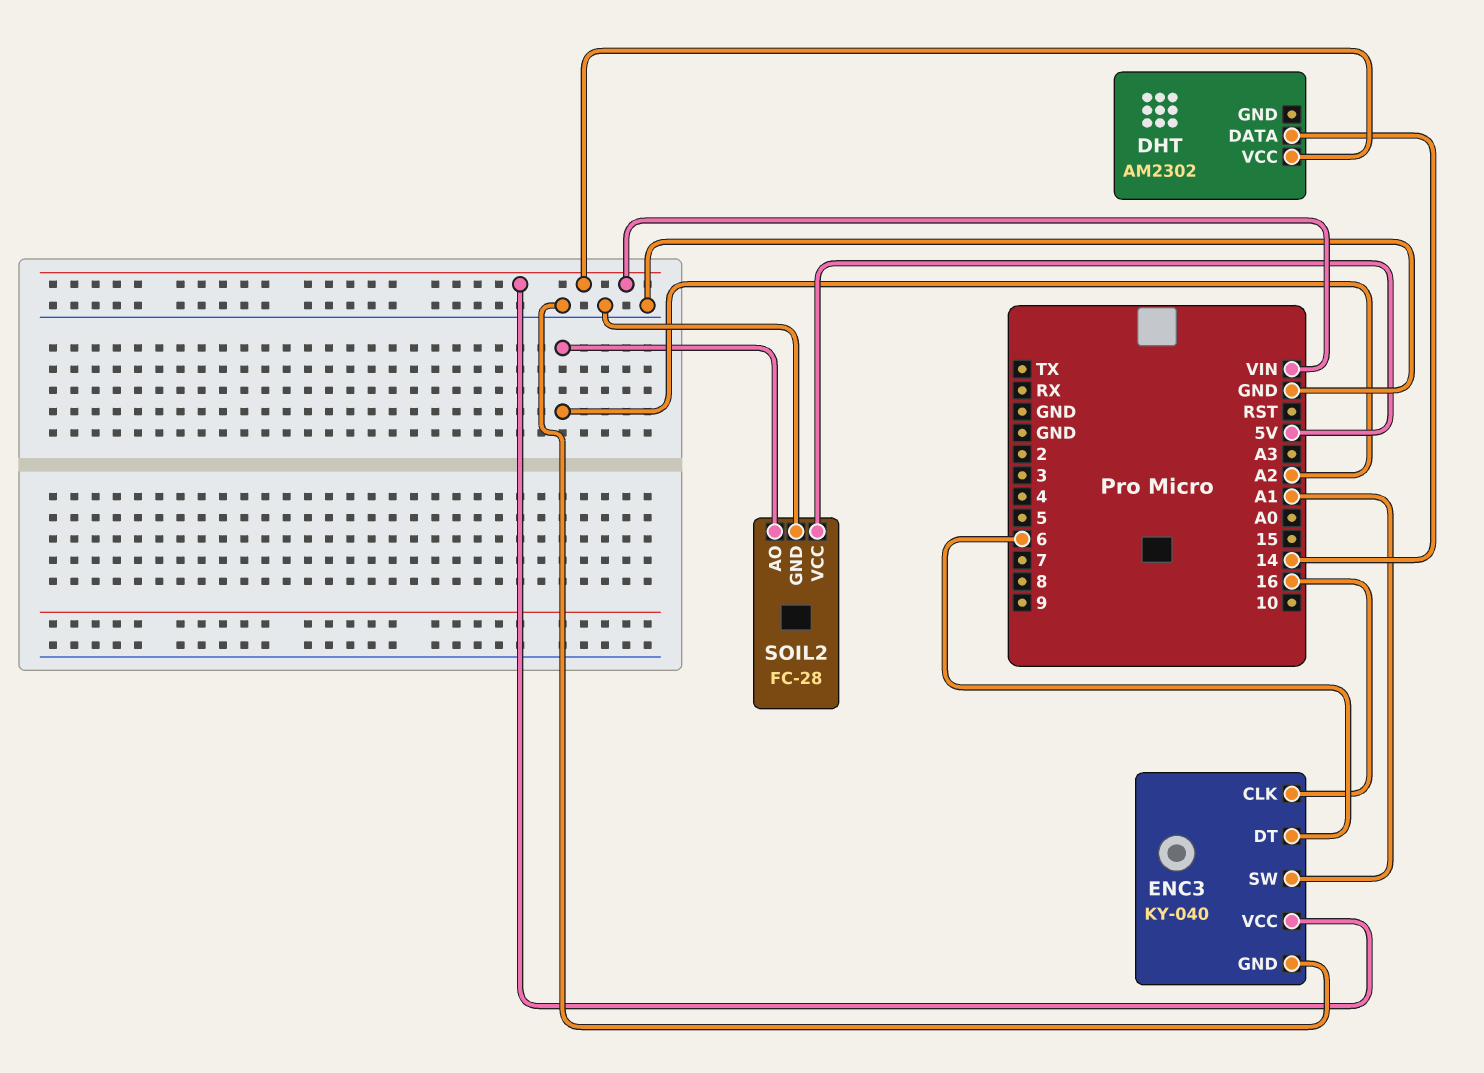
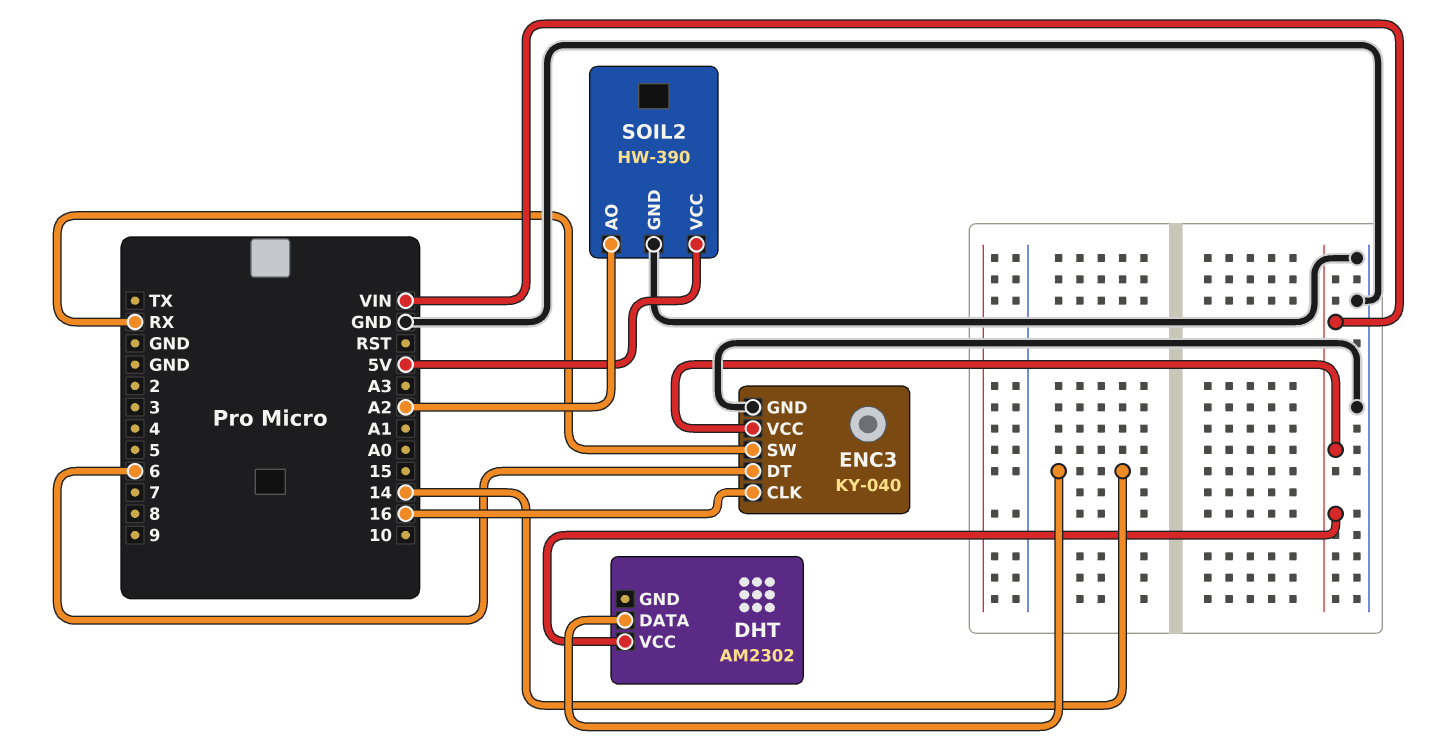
ENC3 pin SW: A1 -> RX
SOIL2: FC-28 -> HW-390

